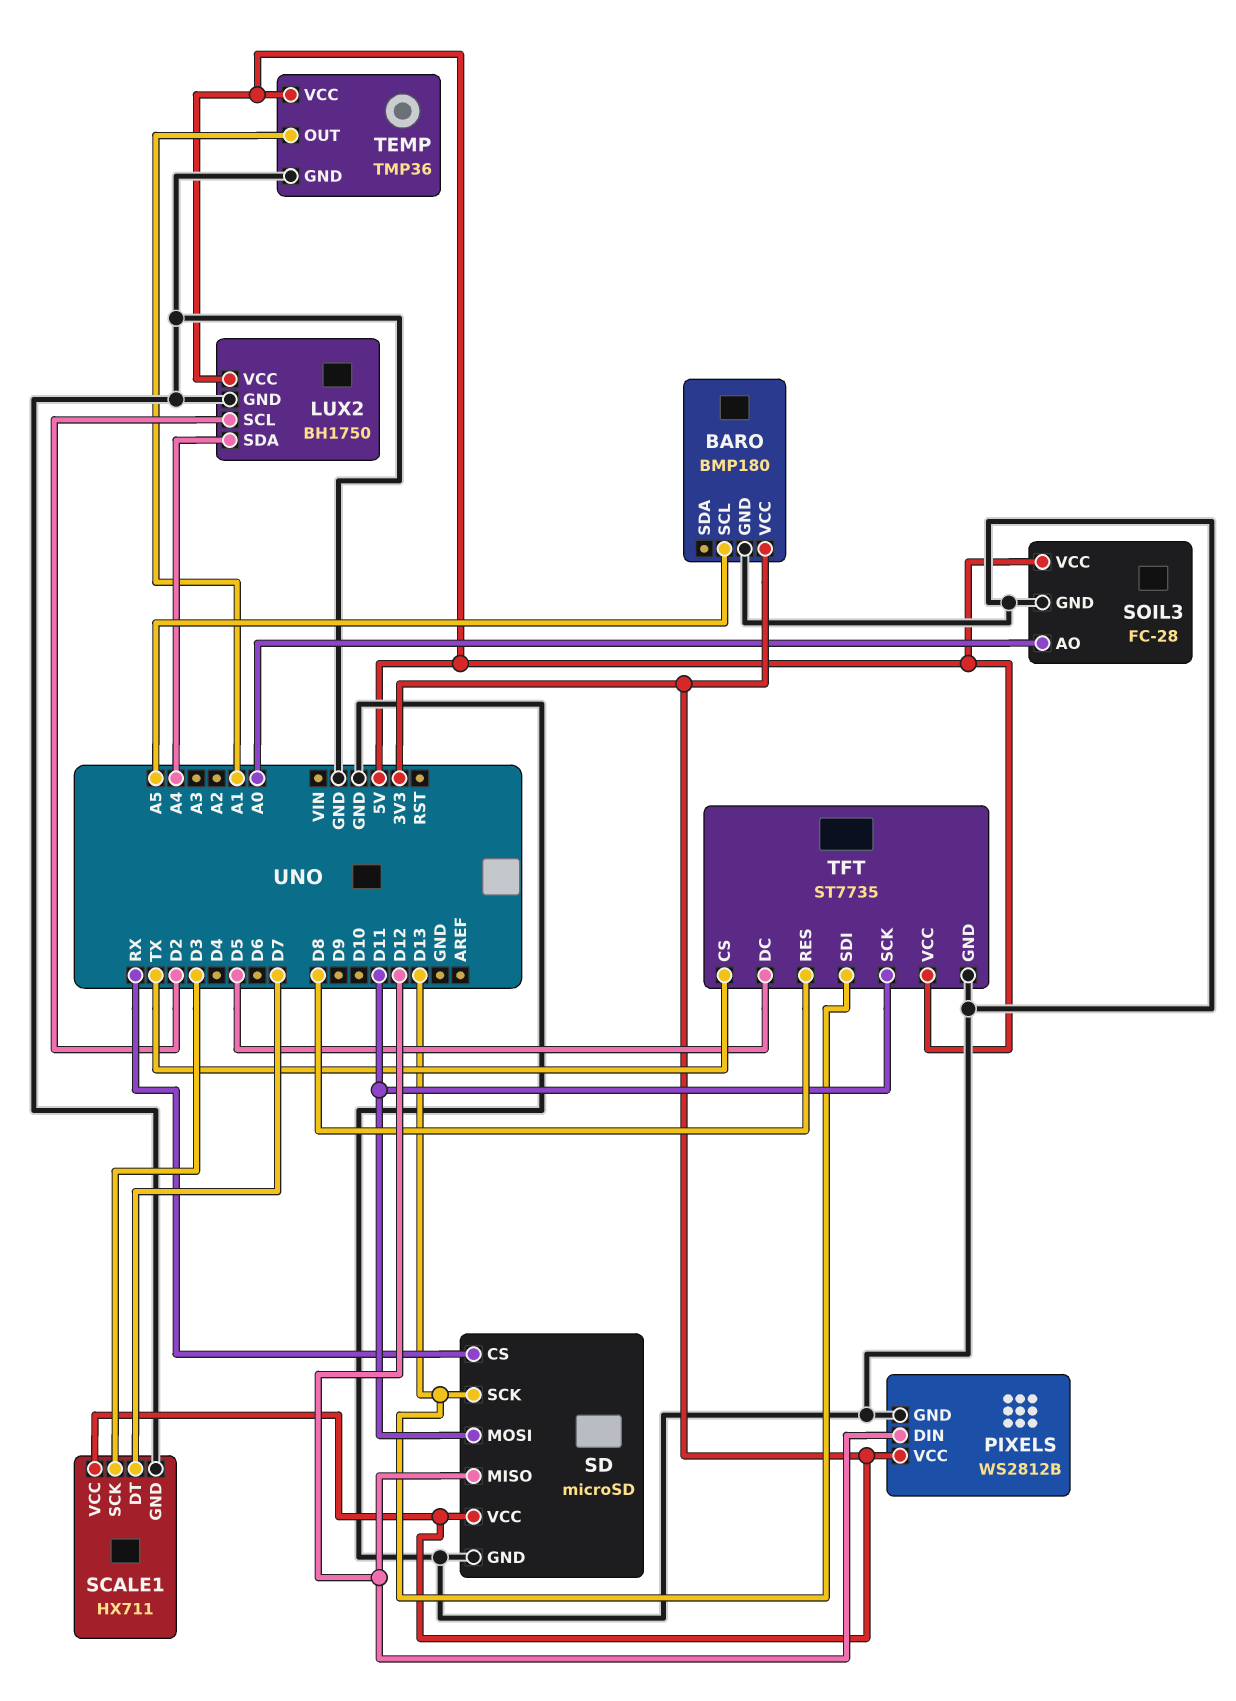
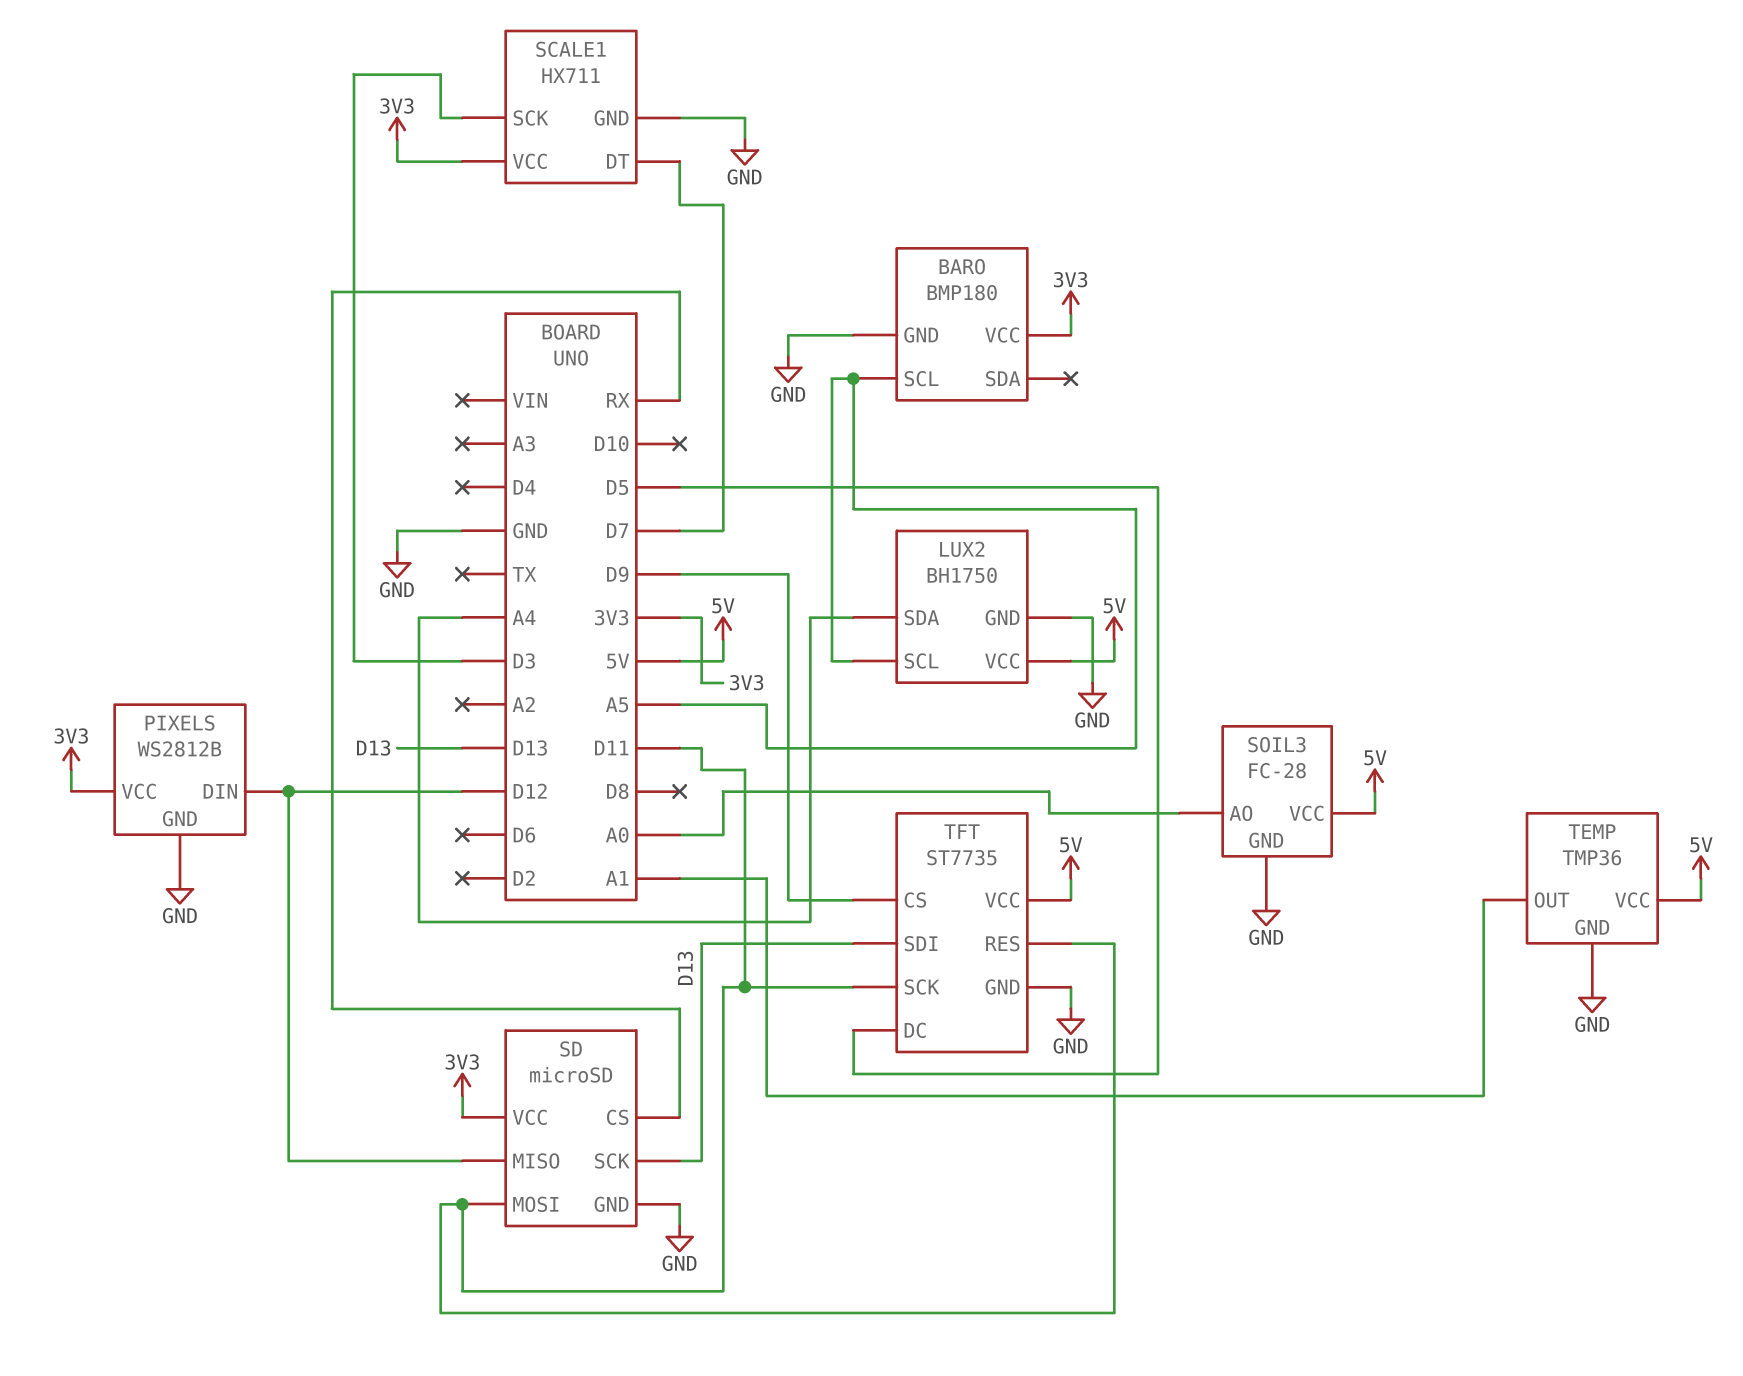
LUX2 pin SCL: D2 -> A5
TFT pin CS: TX -> D9
TFT pin RES: D8 -> D11

